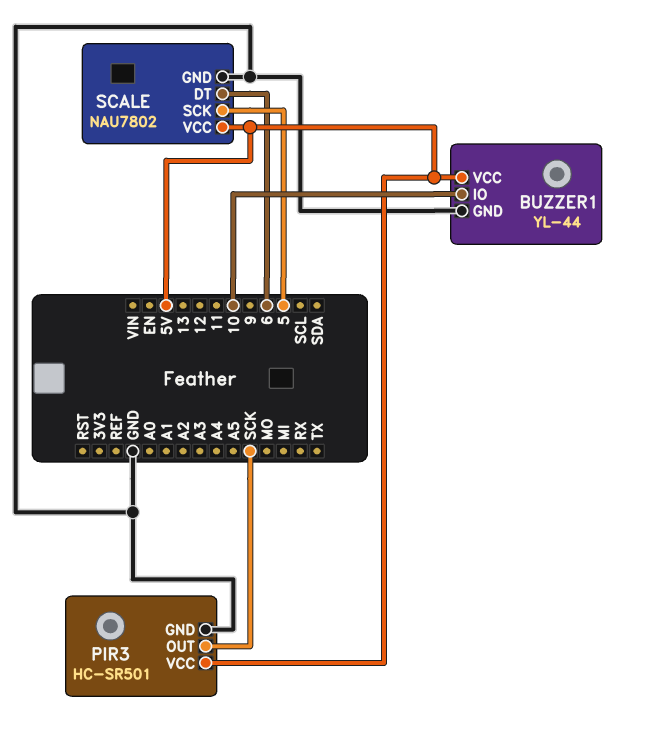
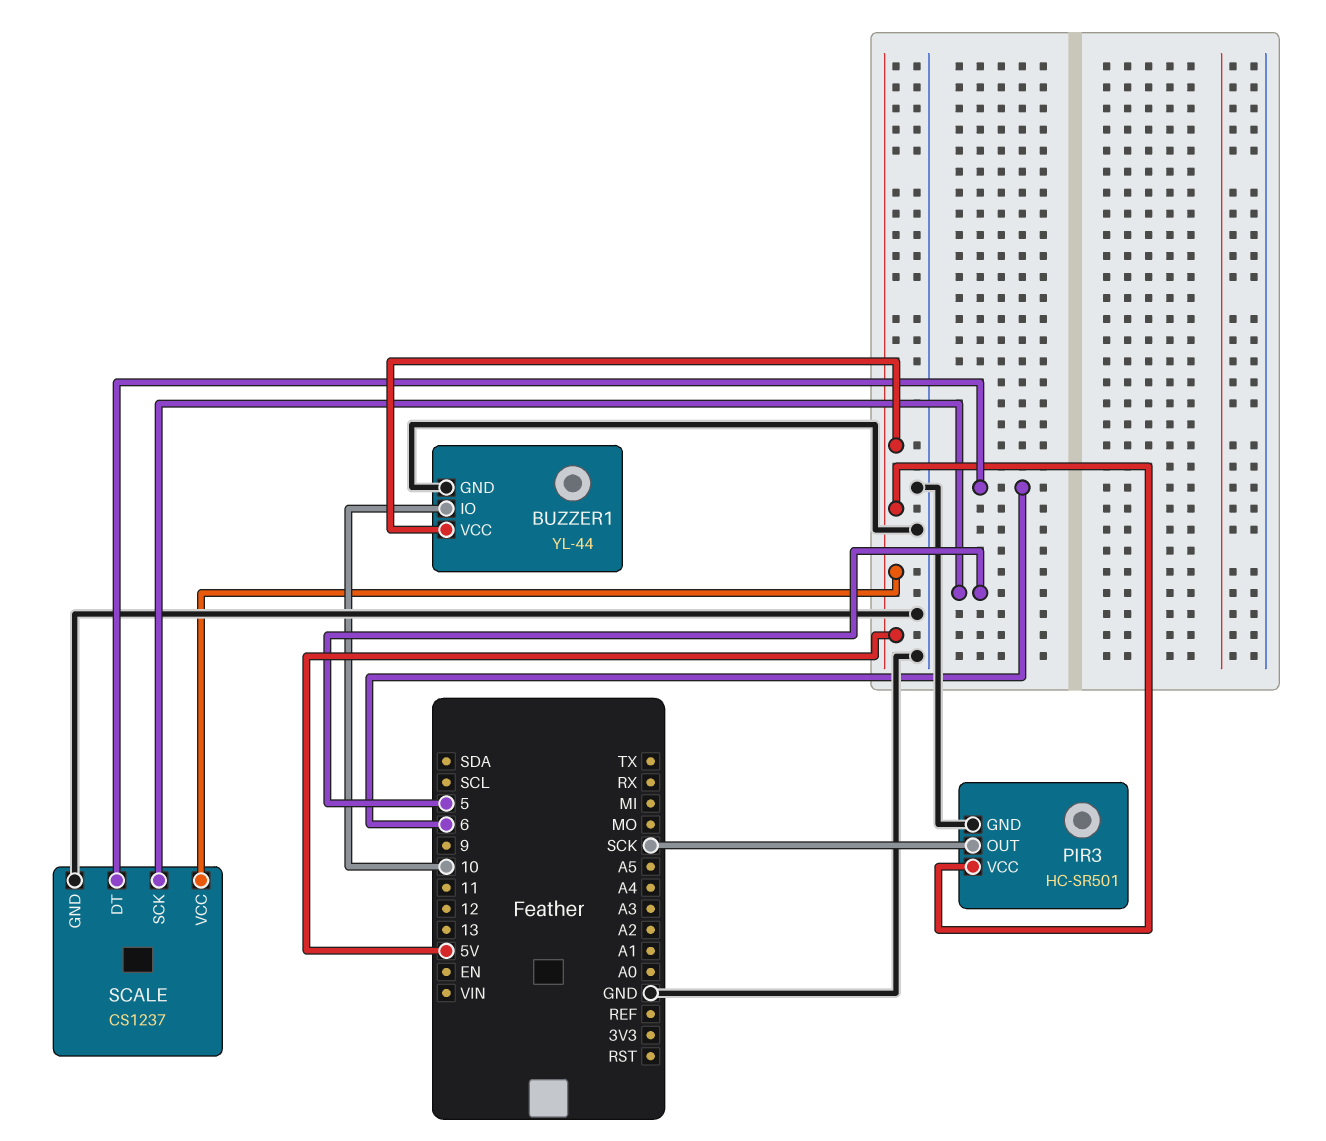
SCALE: NAU7802 -> CS1237

